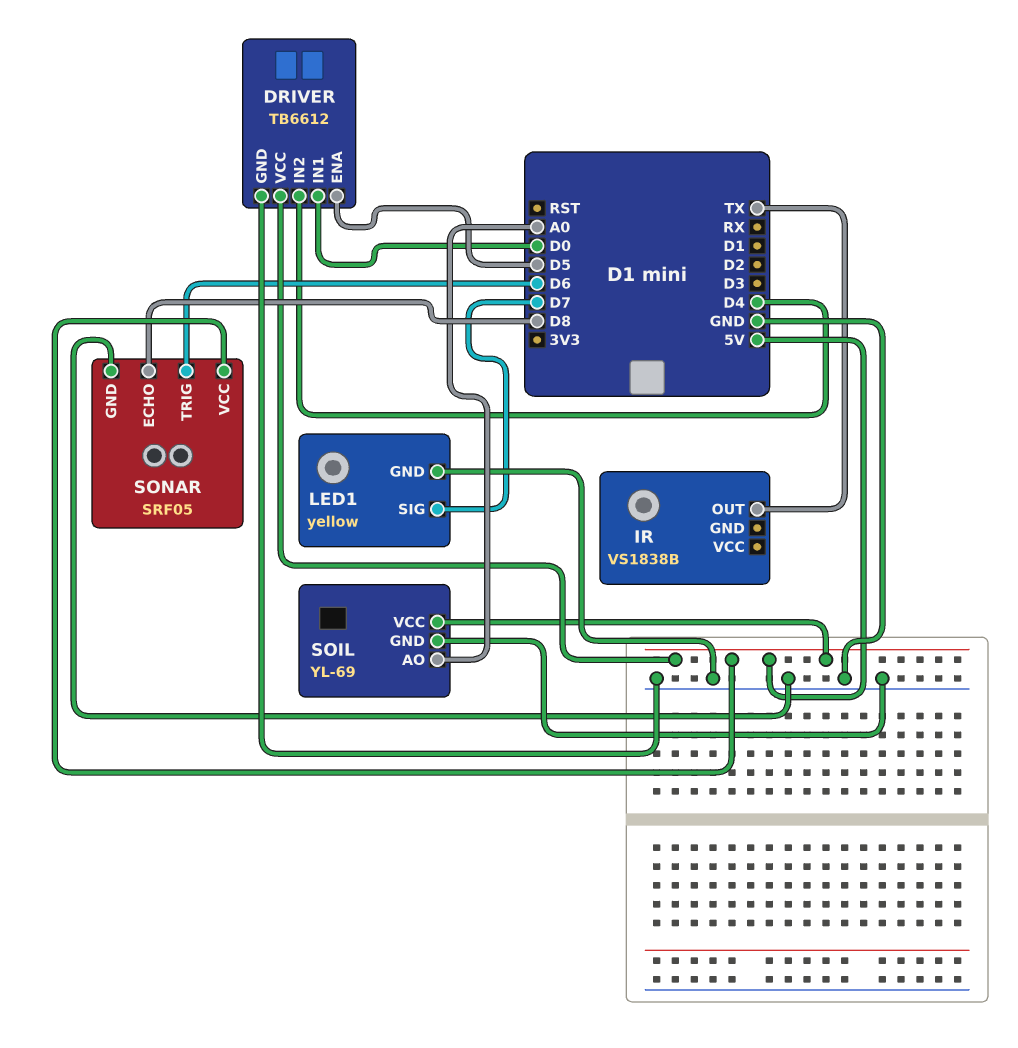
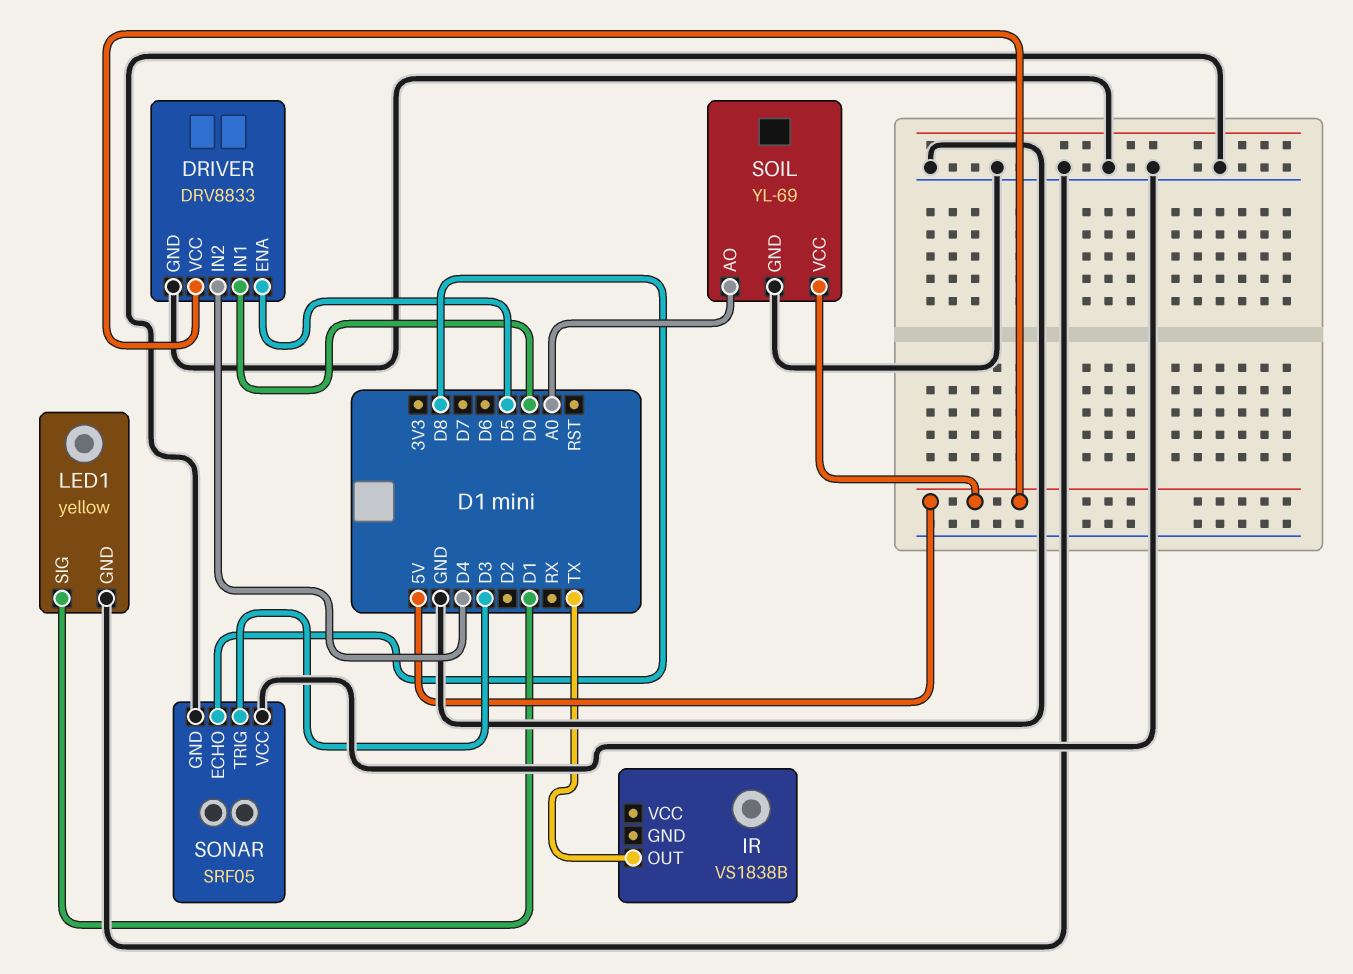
DRIVER: TB6612 -> DRV8833
LED1 pin SIG: D7 -> D1
SONAR pin TRIG: D6 -> D3
SONAR pin VCC: 5V -> GND

